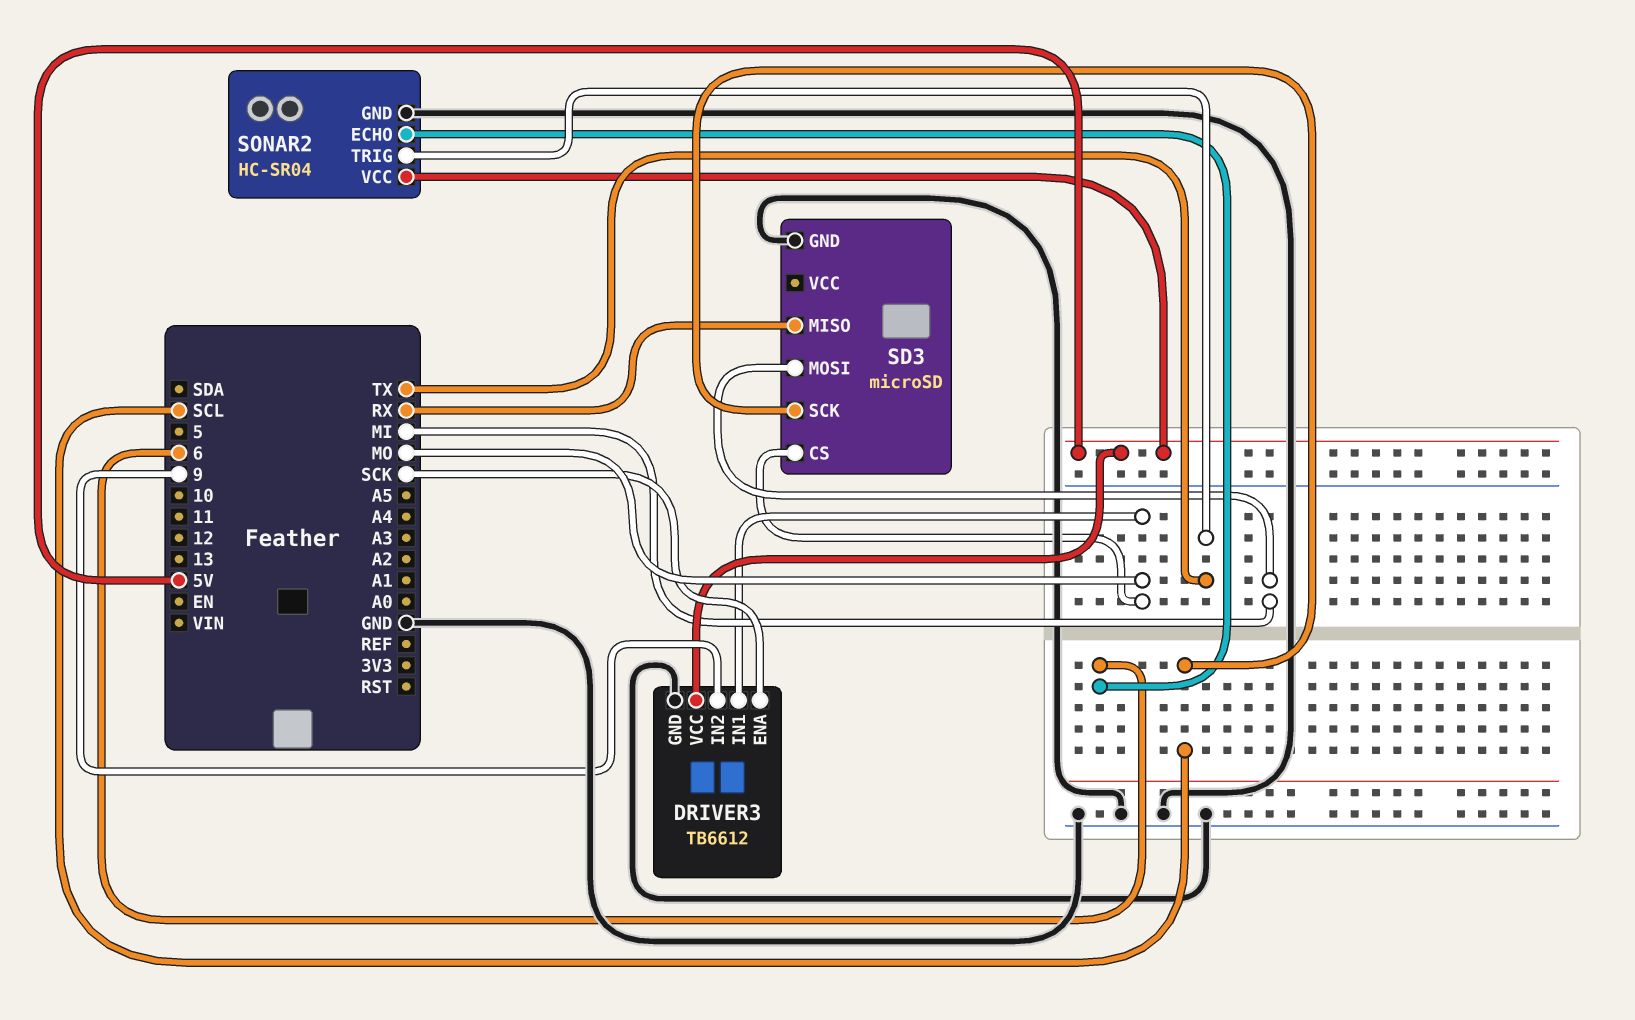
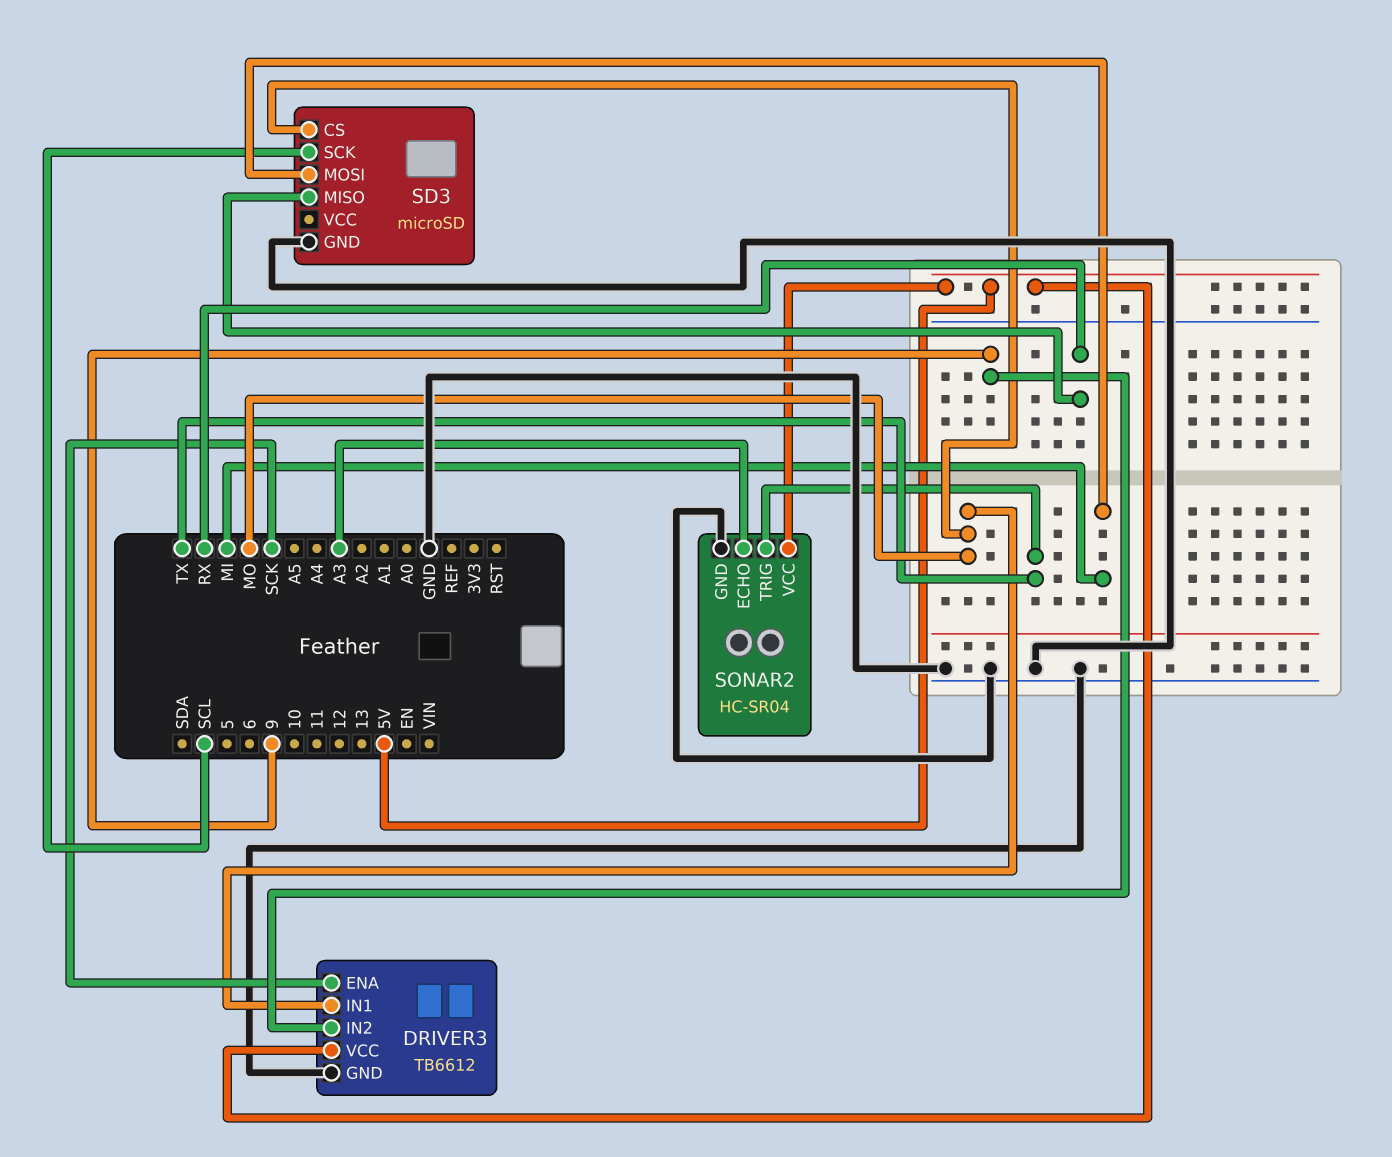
SONAR2 pin ECHO: 6 -> A3

